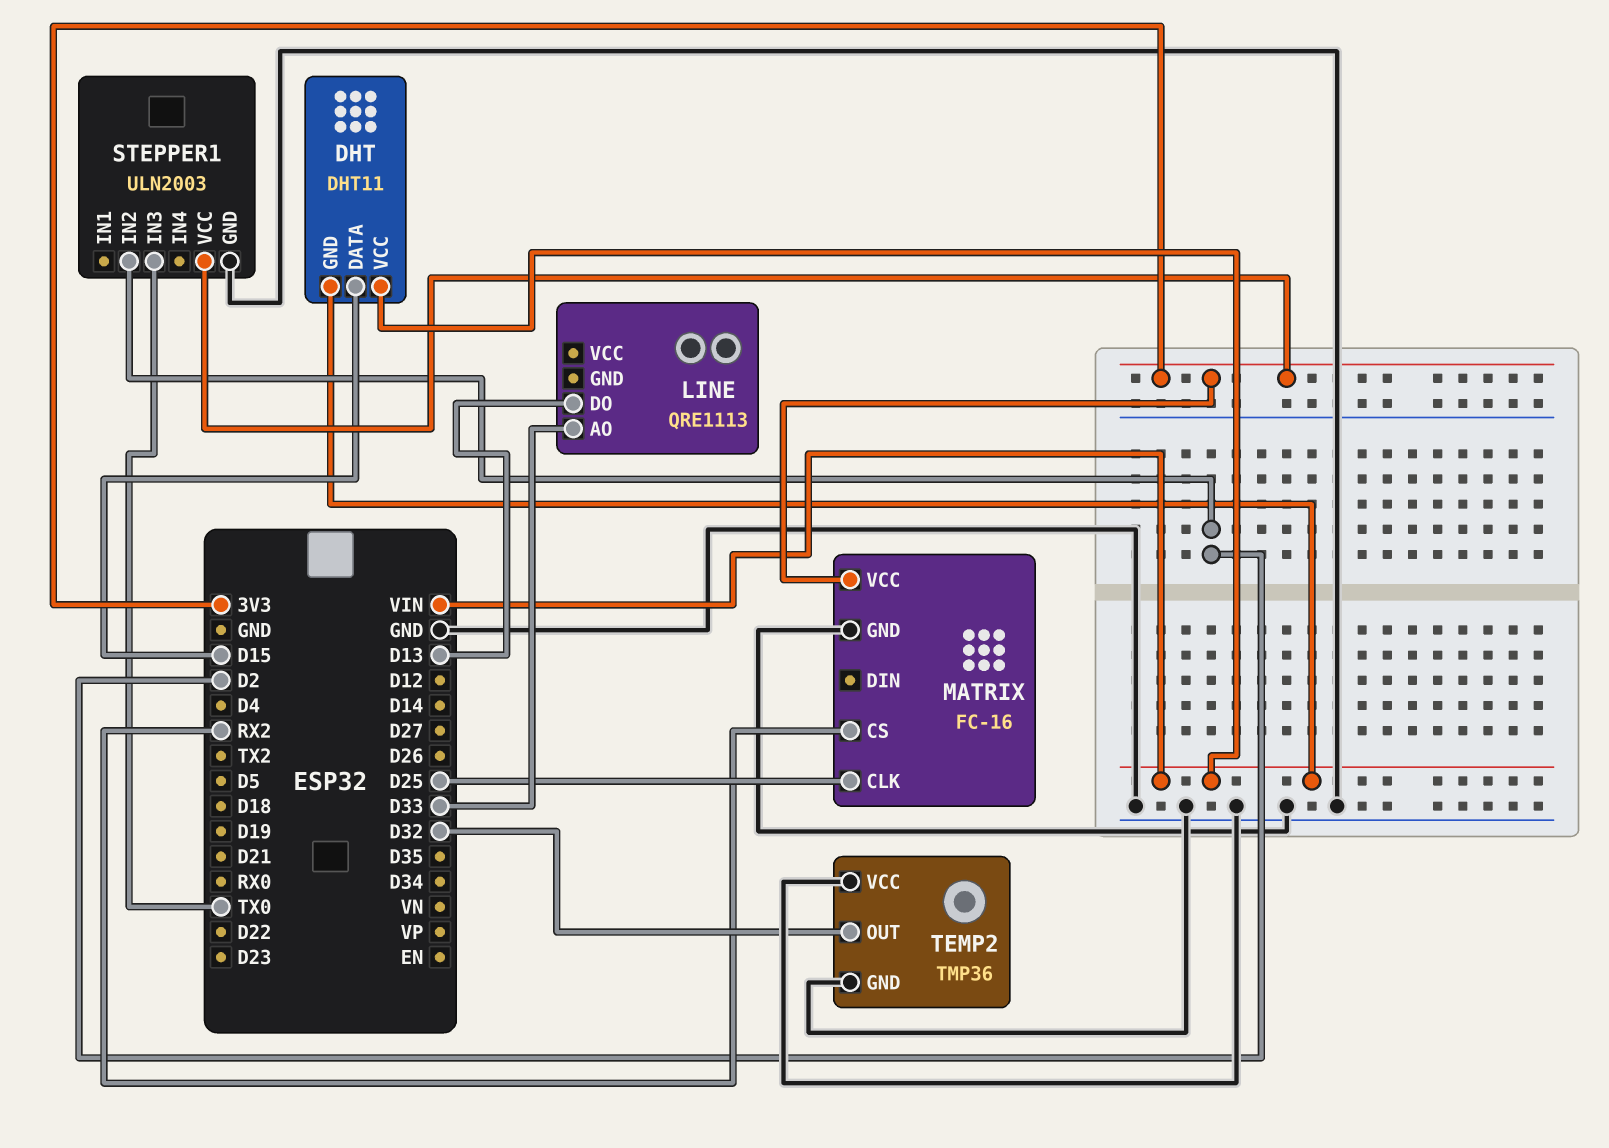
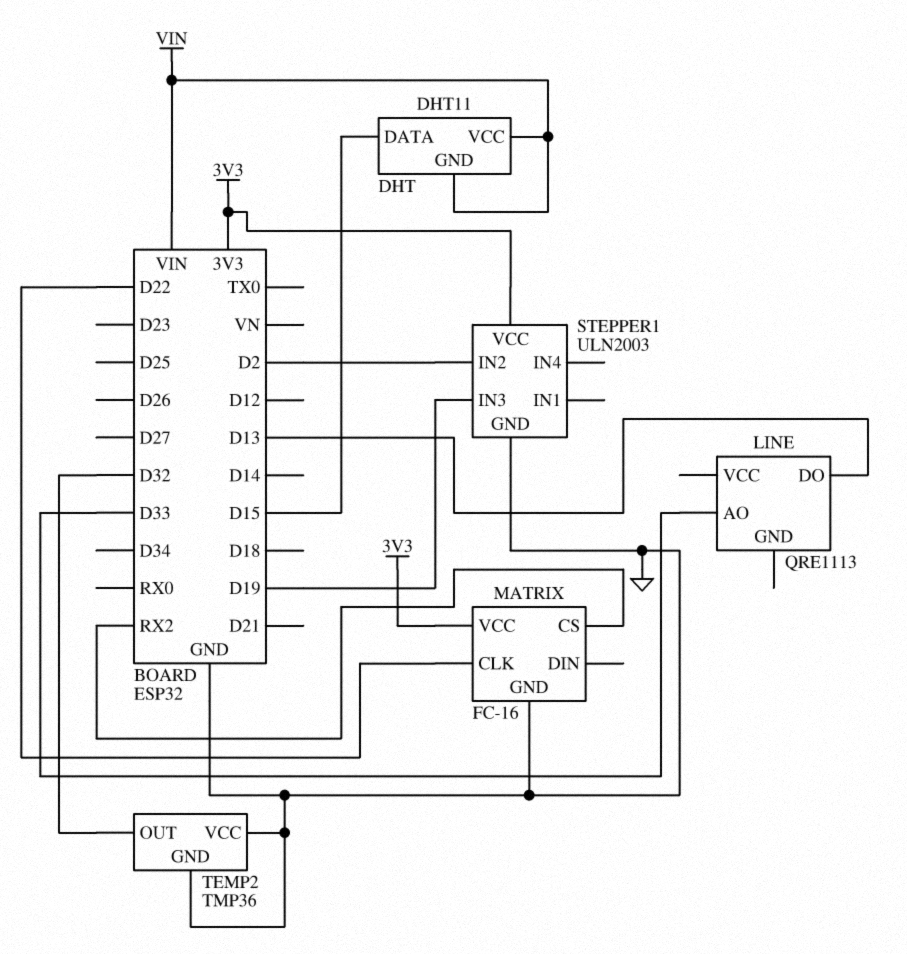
MATRIX pin CLK: D25 -> D22
STEPPER1 pin IN3: TX0 -> D19

